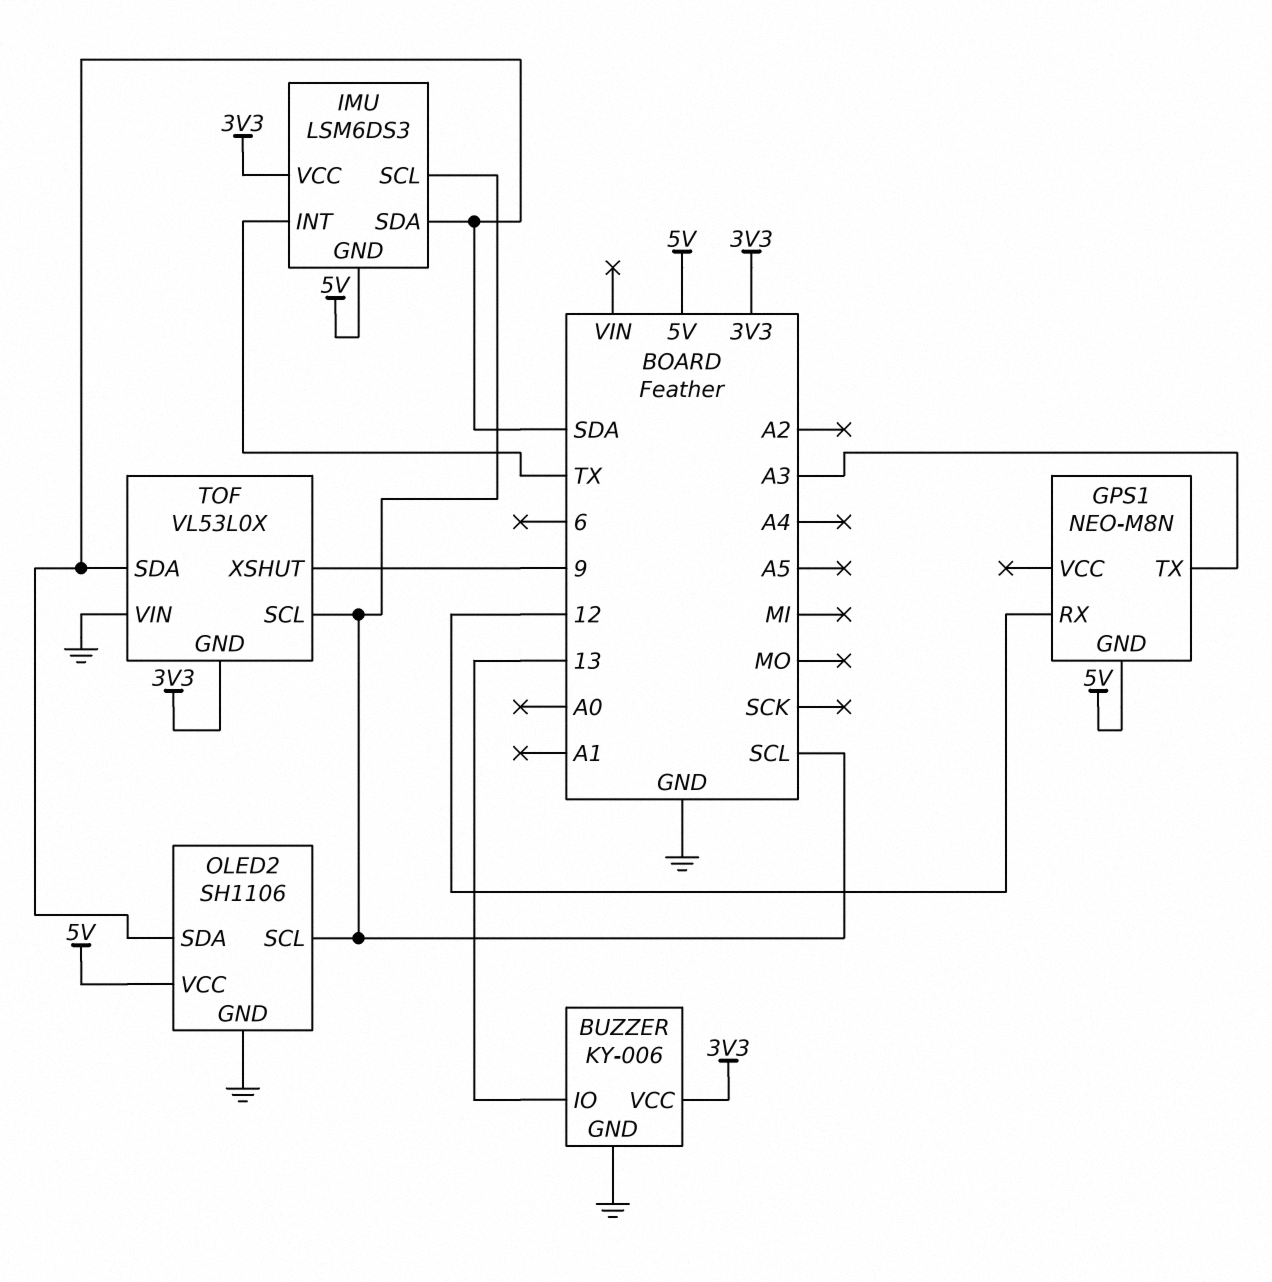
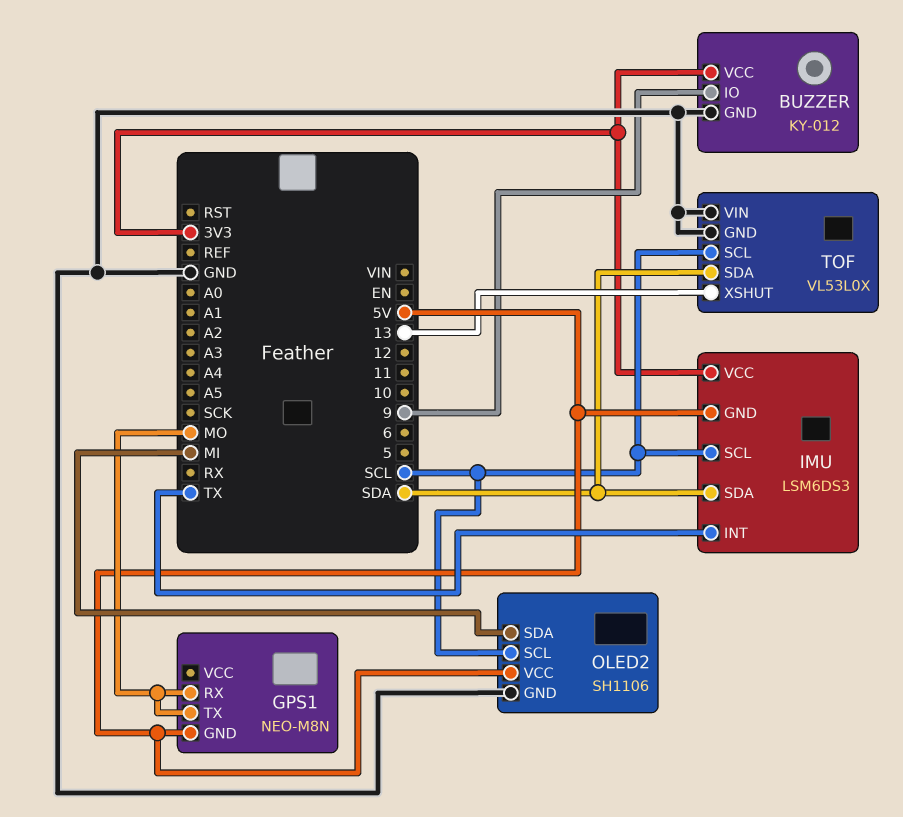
BUZZER: KY-006 -> KY-012
BUZZER pin IO: 13 -> 9
GPS1 pin RX: 12 -> MO
GPS1 pin TX: A3 -> MO
OLED2 pin SDA: SDA -> MI
TOF pin GND: 3V3 -> GND
TOF pin XSHUT: 9 -> 13

